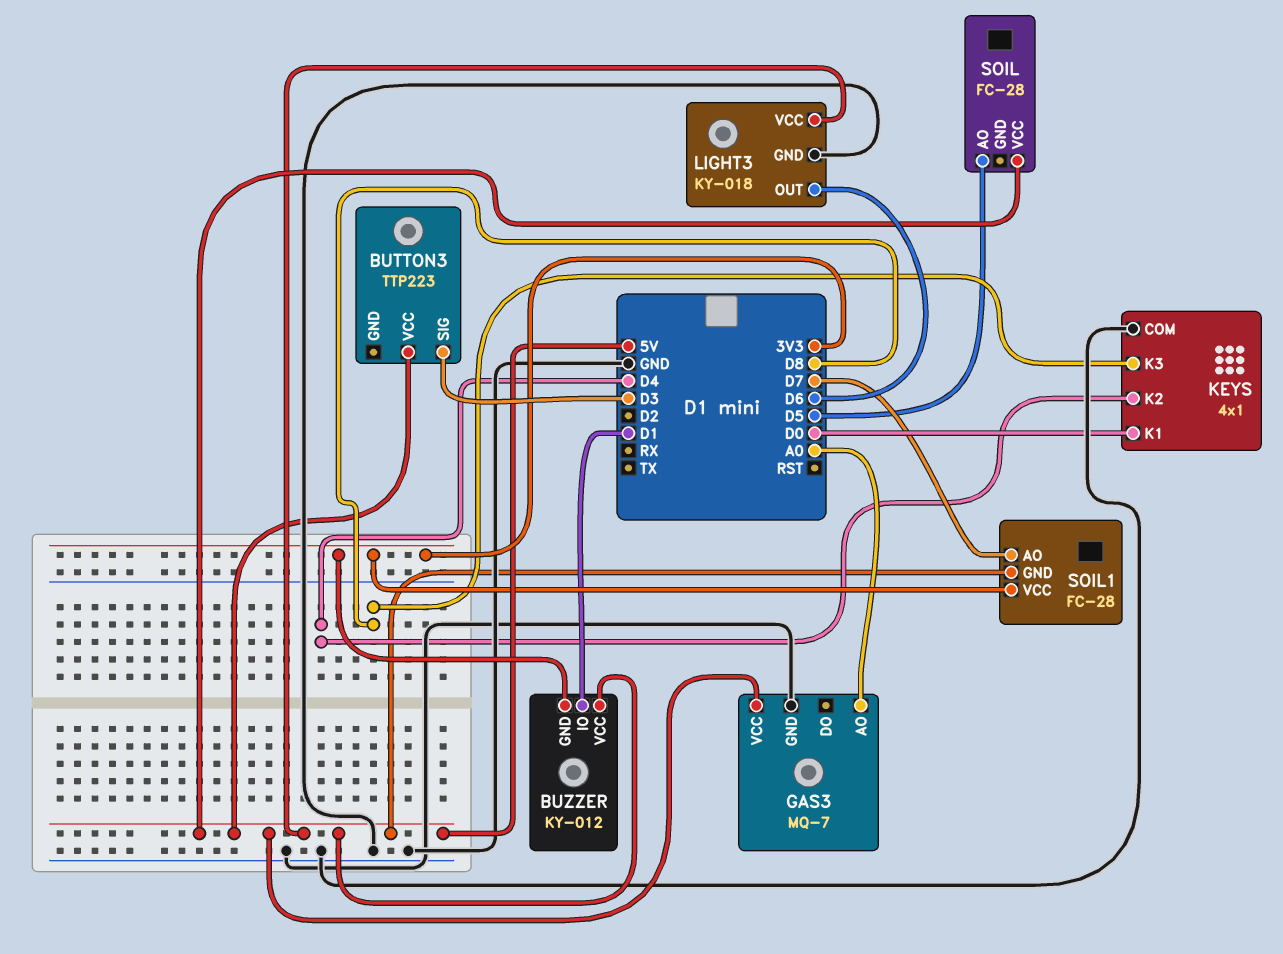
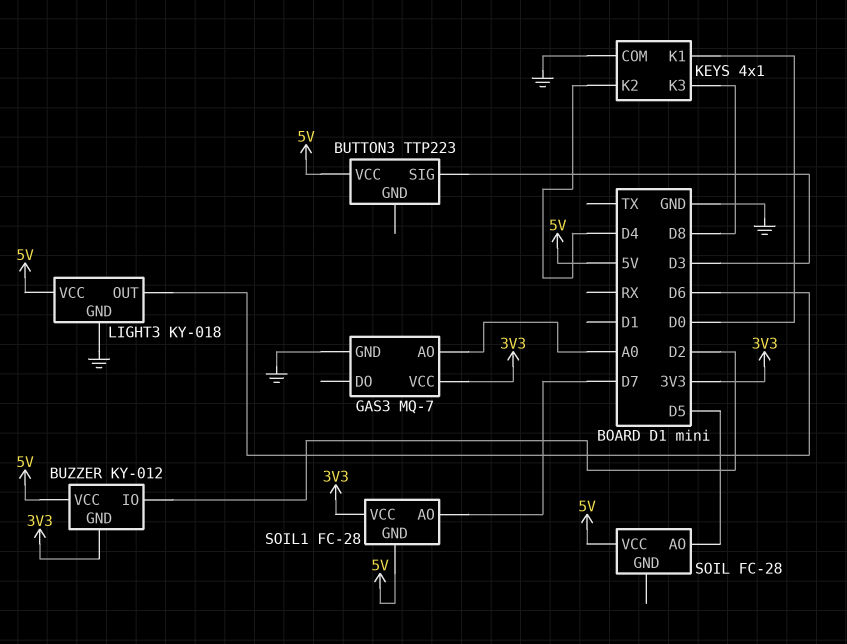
BUZZER pin IO: D1 -> D2
GAS3 pin VCC: 5V -> 3V3

